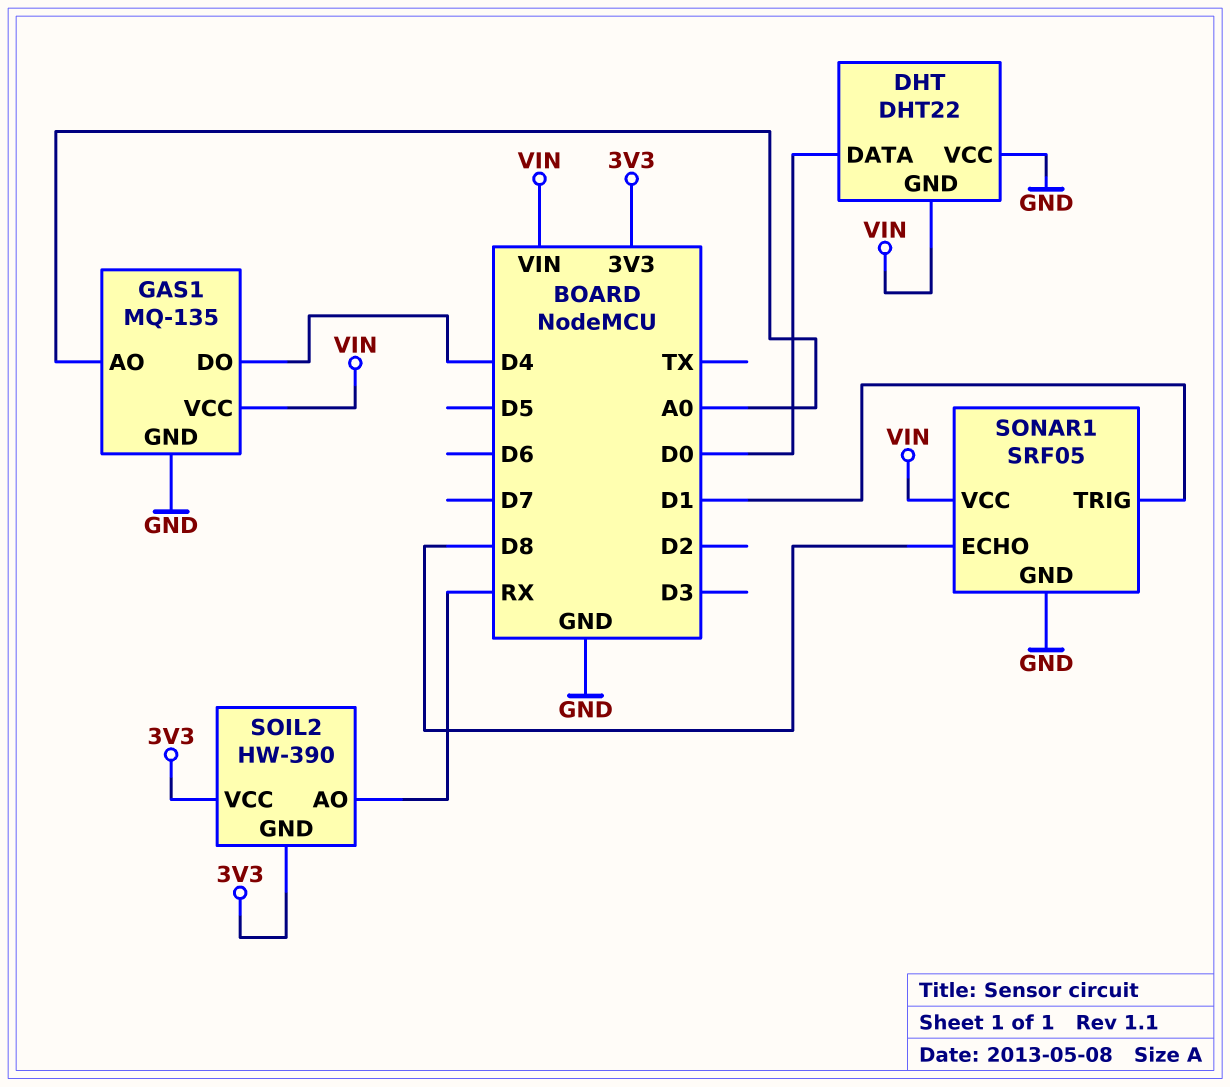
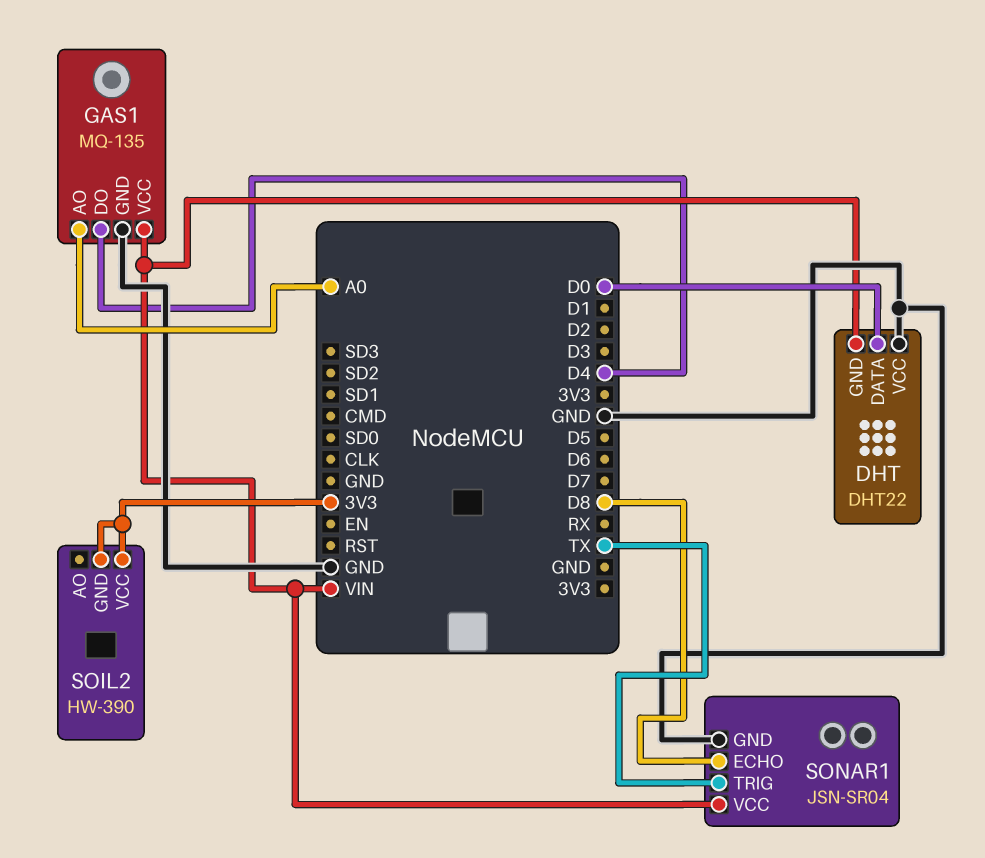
SOIL2 pin AO: RX -> none
SONAR1: SRF05 -> JSN-SR04
SONAR1 pin TRIG: D1 -> TX

